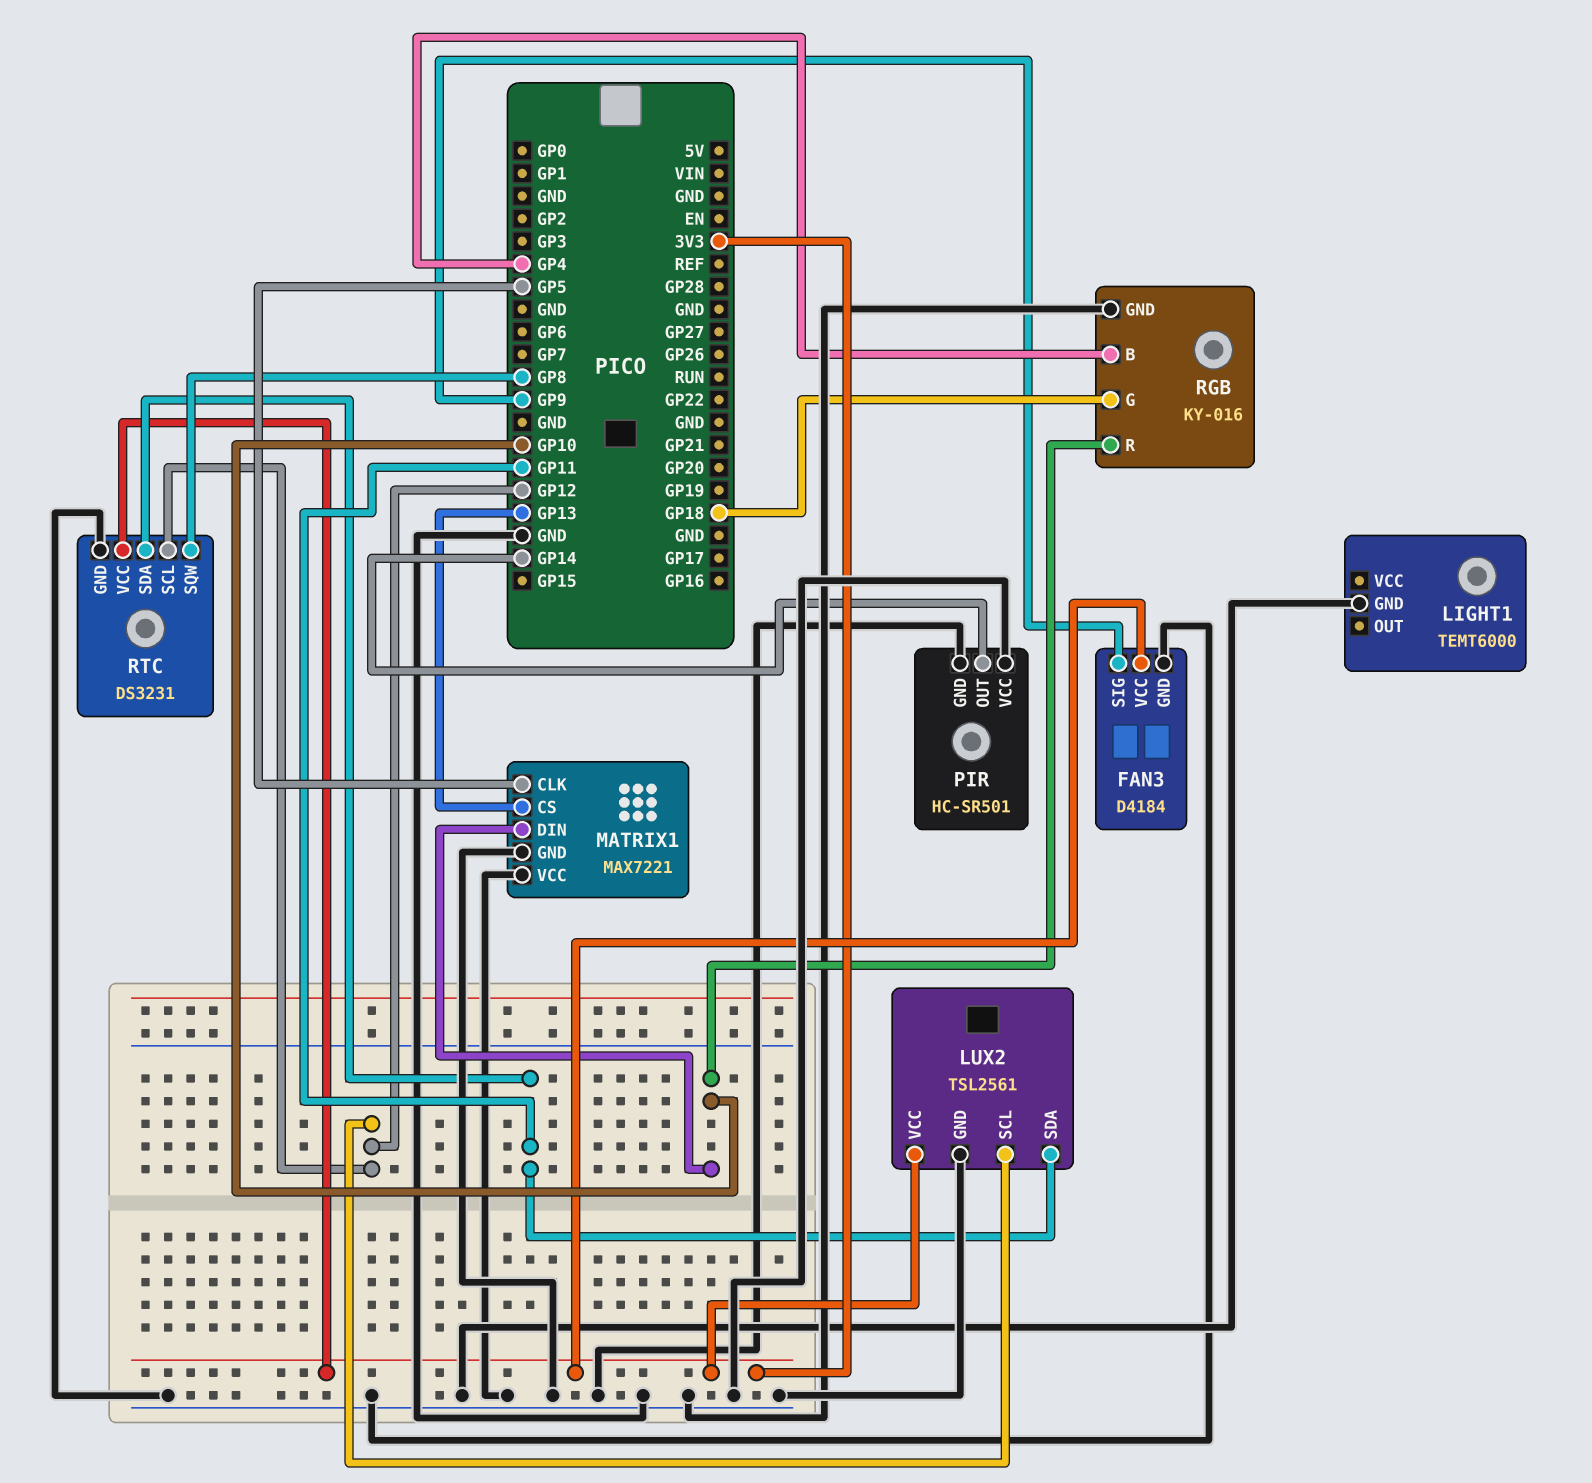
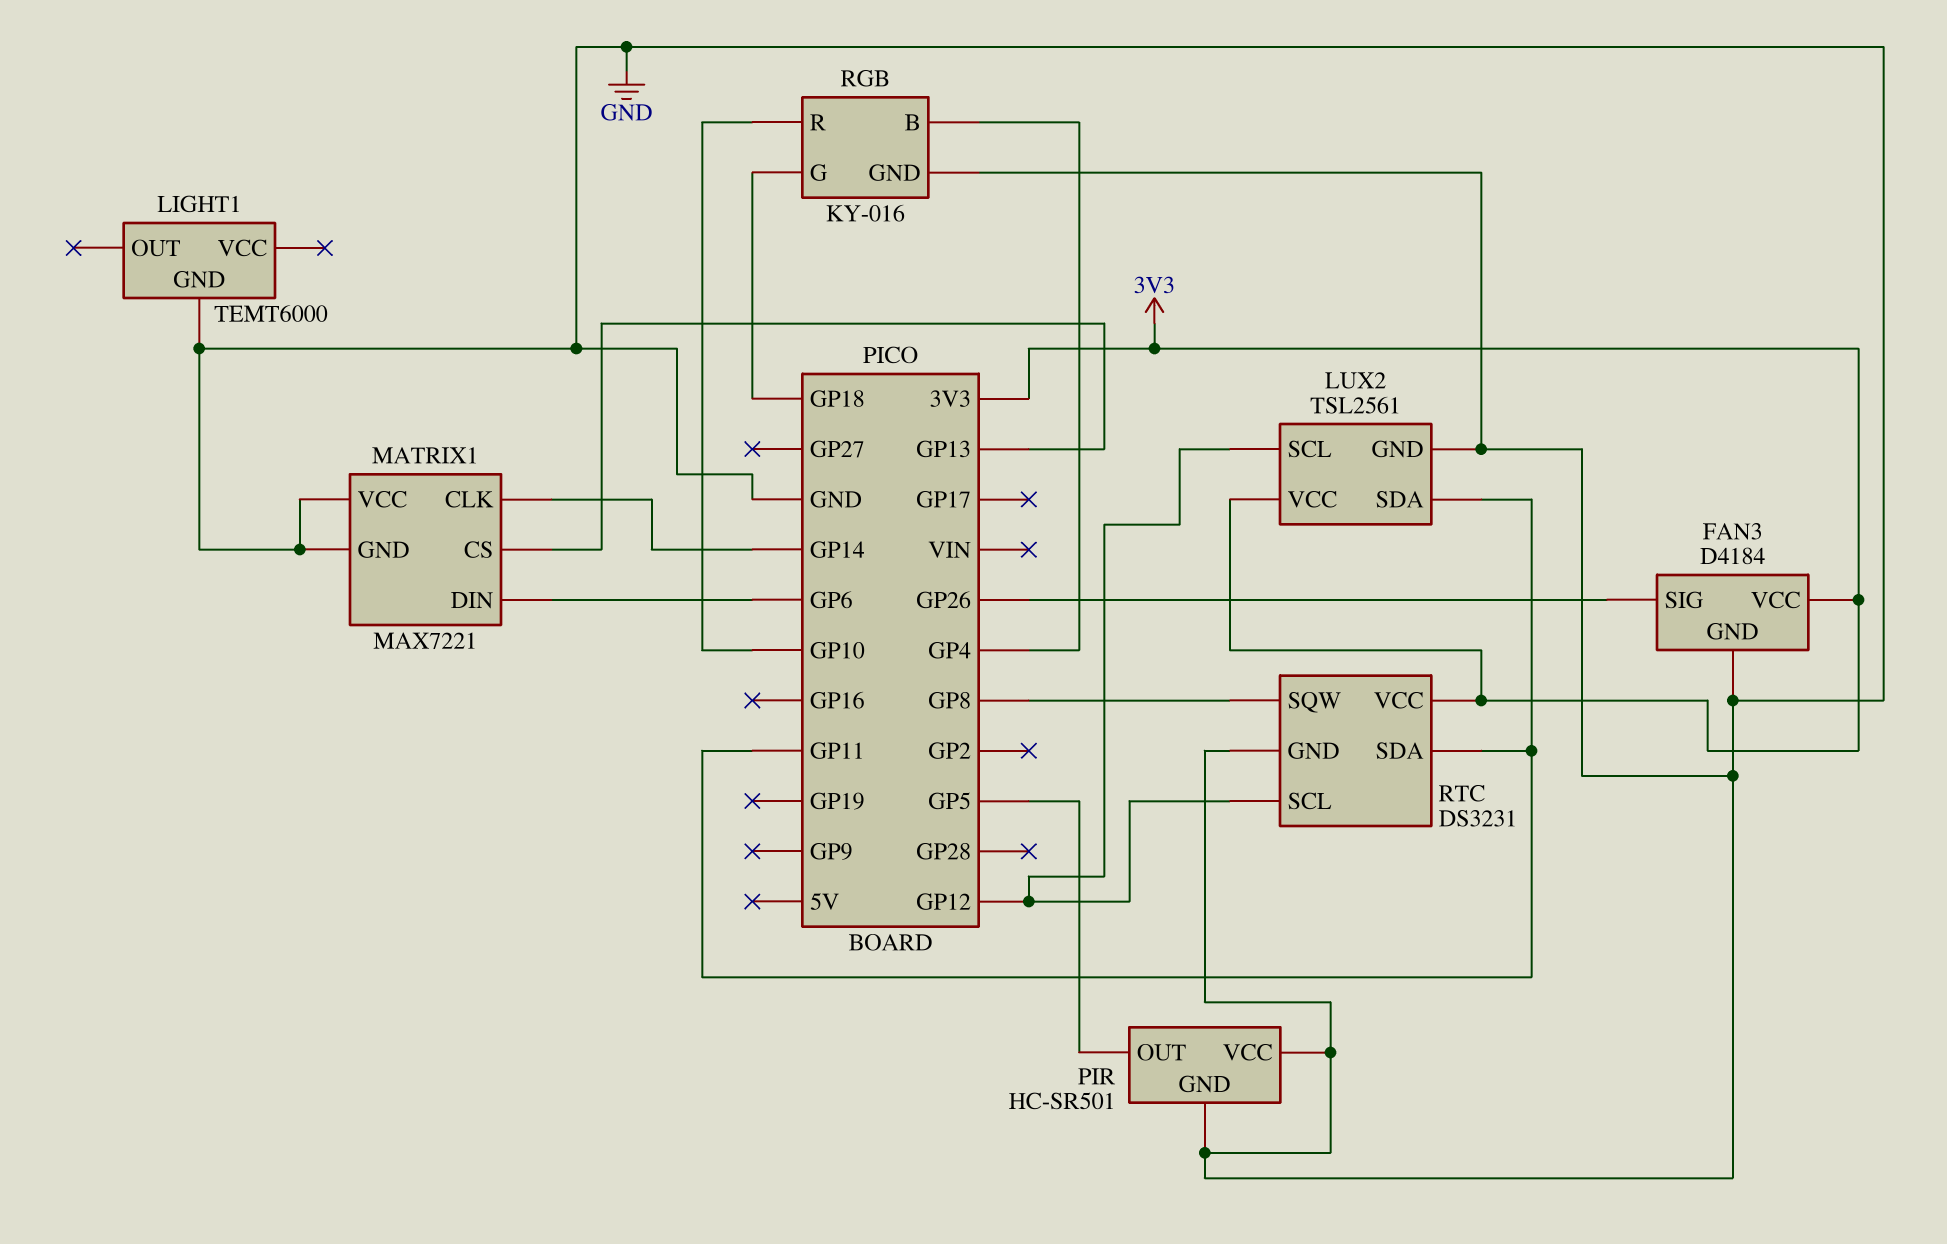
FAN3 pin SIG: GP9 -> GP26
MATRIX1 pin CLK: GP5 -> GP14
MATRIX1 pin DIN: GP10 -> GP6
PIR pin OUT: GP14 -> GP5

